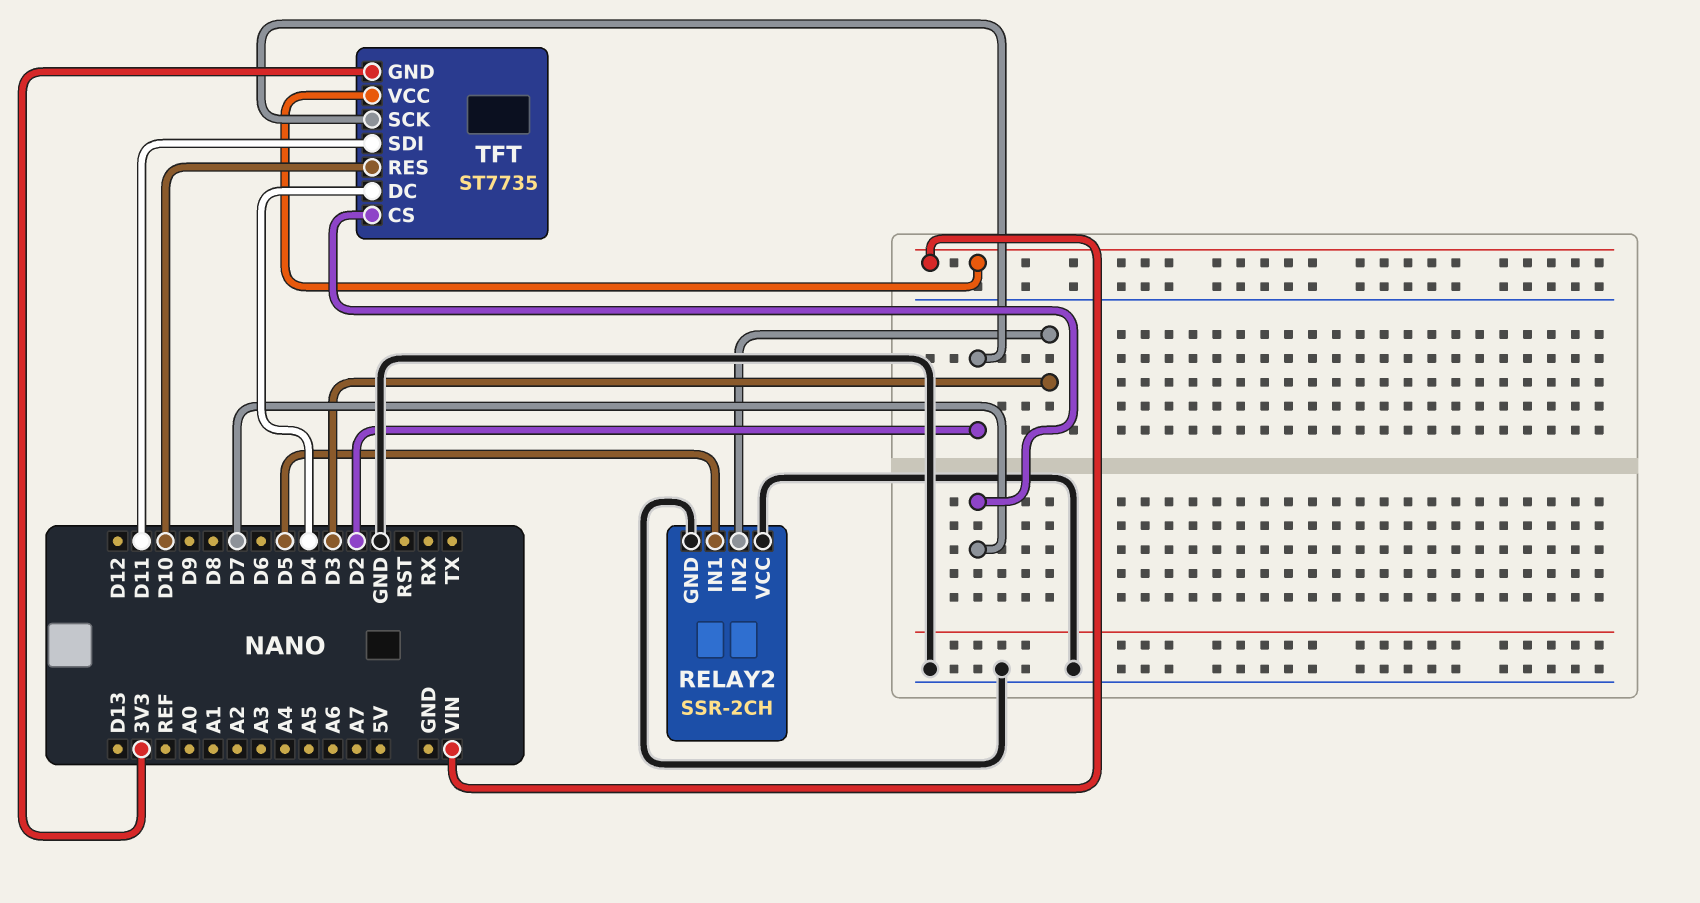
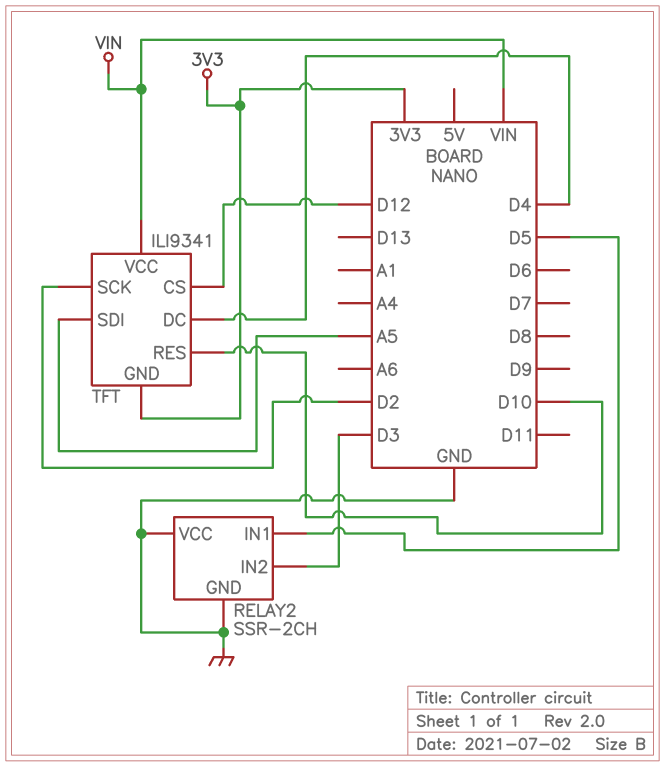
TFT: ST7735 -> ILI9341
TFT pin CS: D7 -> D12
TFT pin SDI: D11 -> A5

